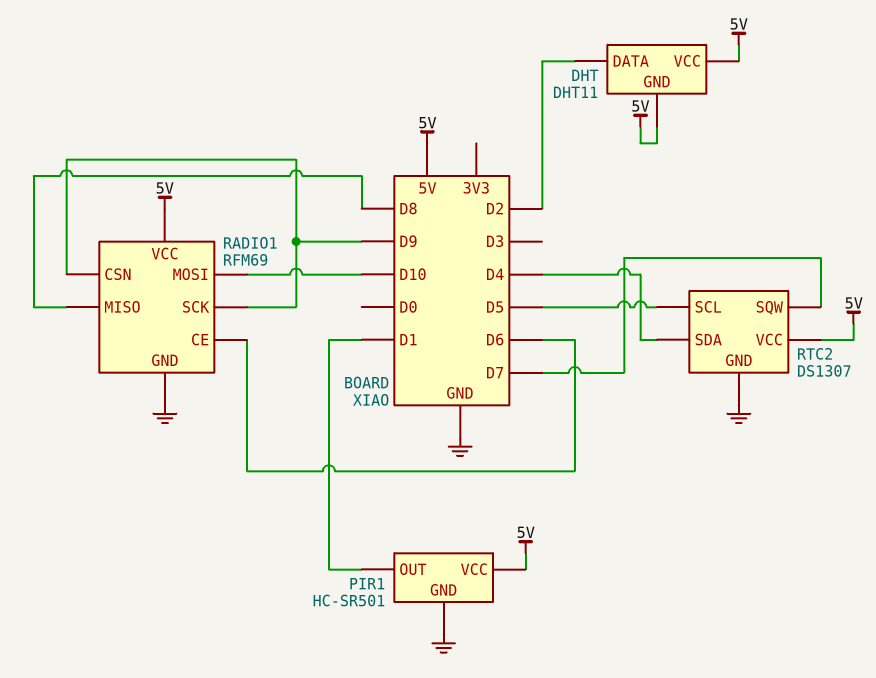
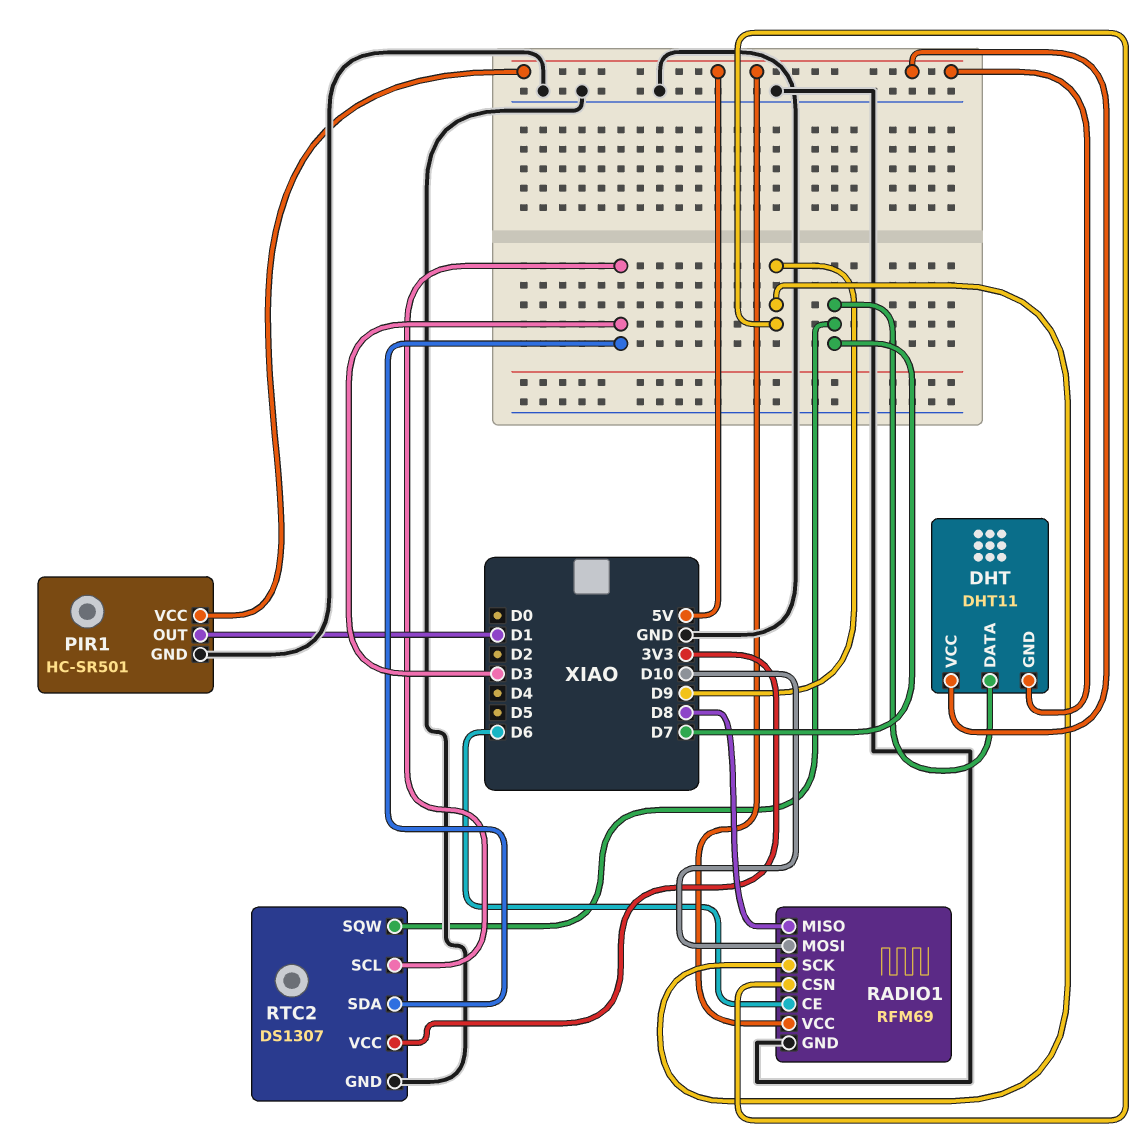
DHT pin DATA: D2 -> D7
RTC2 pin SCL: D5 -> D3
RTC2 pin SDA: D4 -> D3
RTC2 pin VCC: 5V -> 3V3

